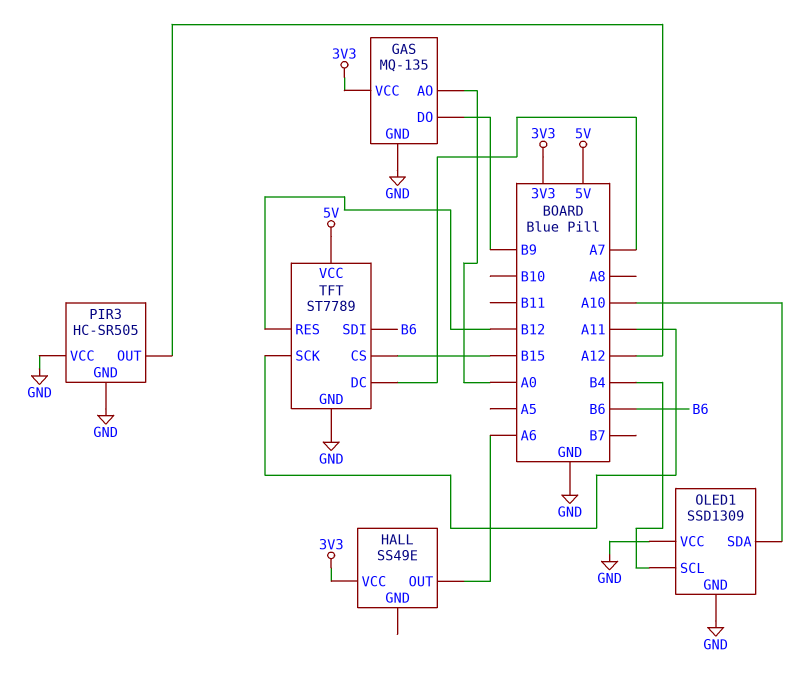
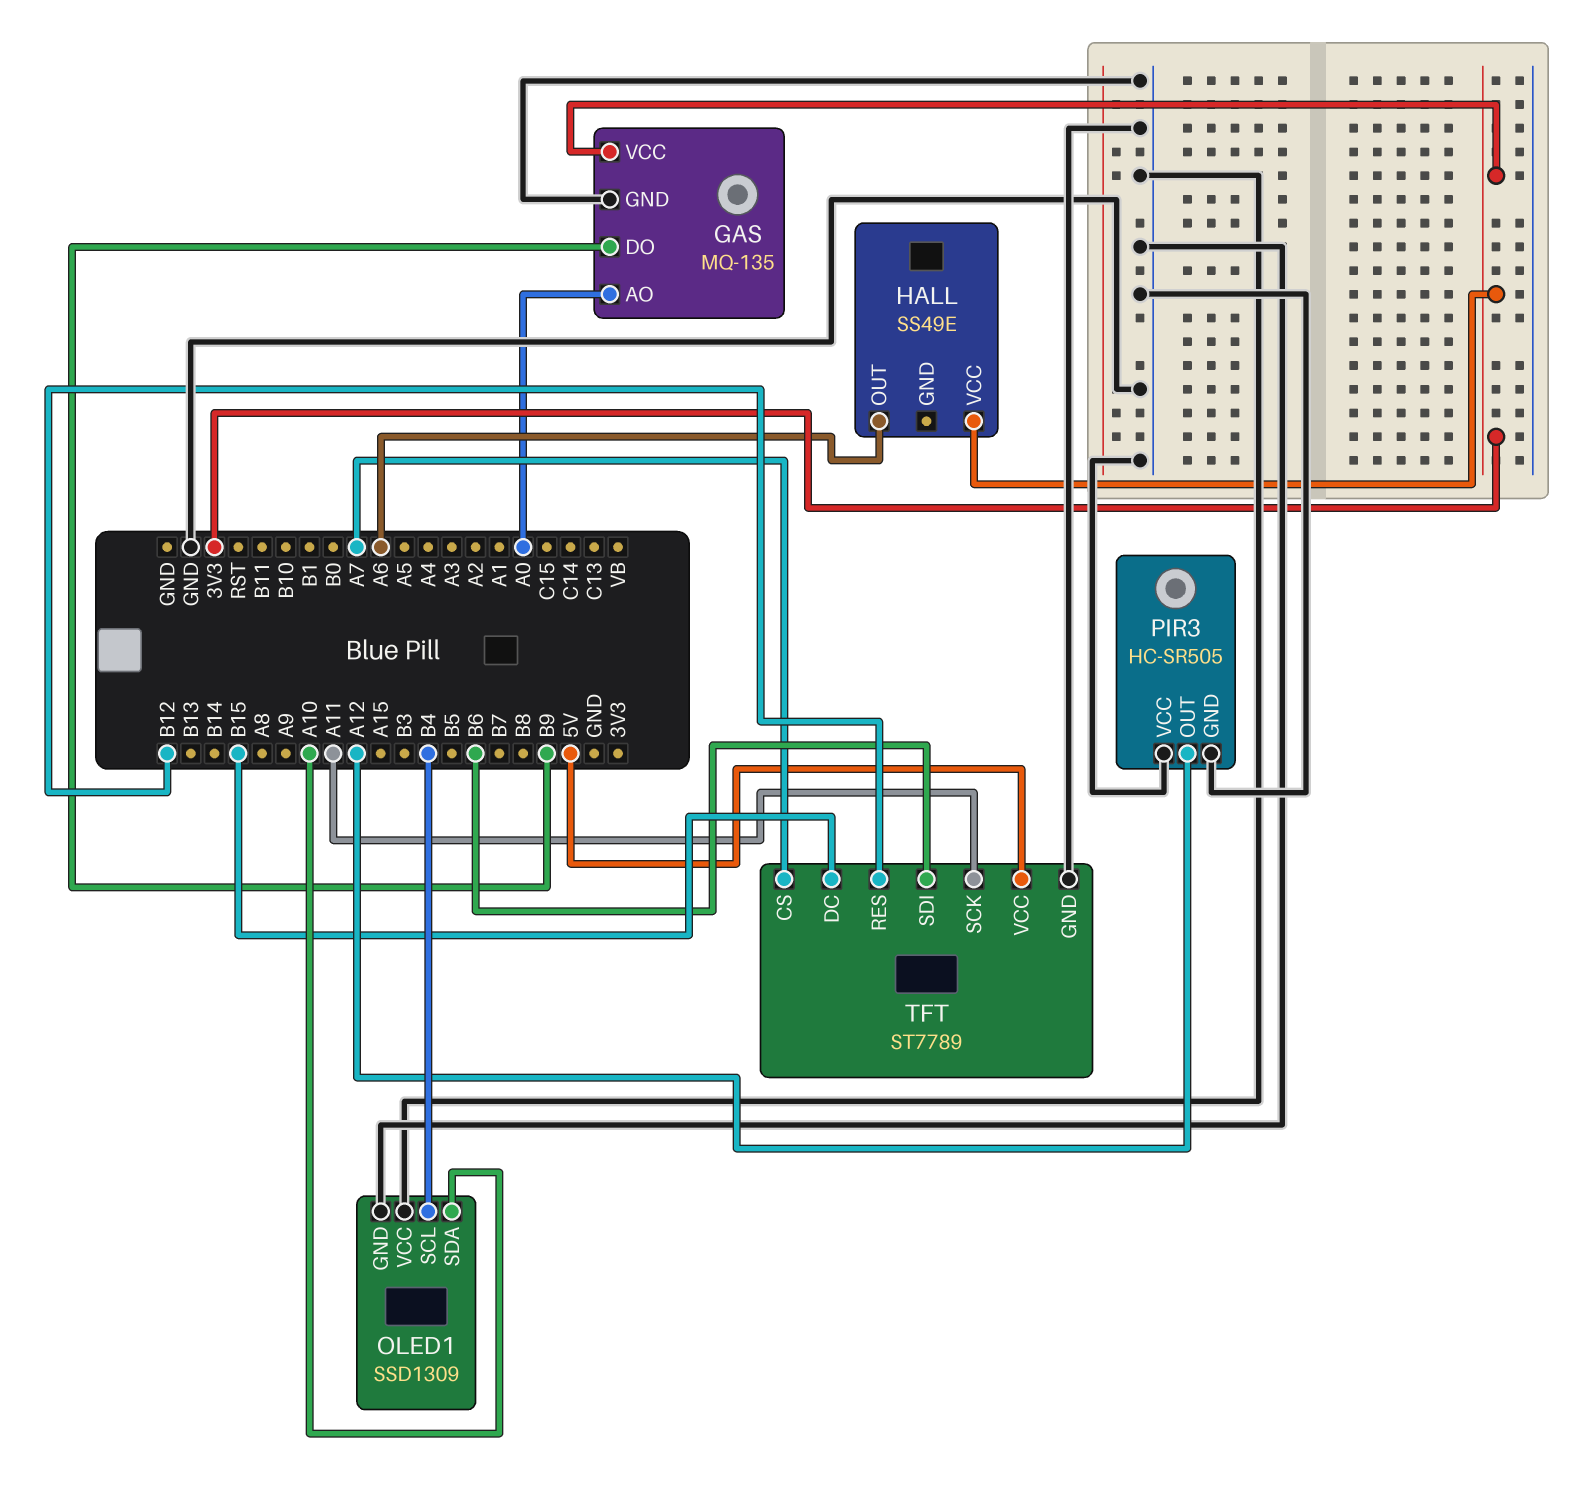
TFT pin CS: B15 -> A7
TFT pin DC: A7 -> B15

